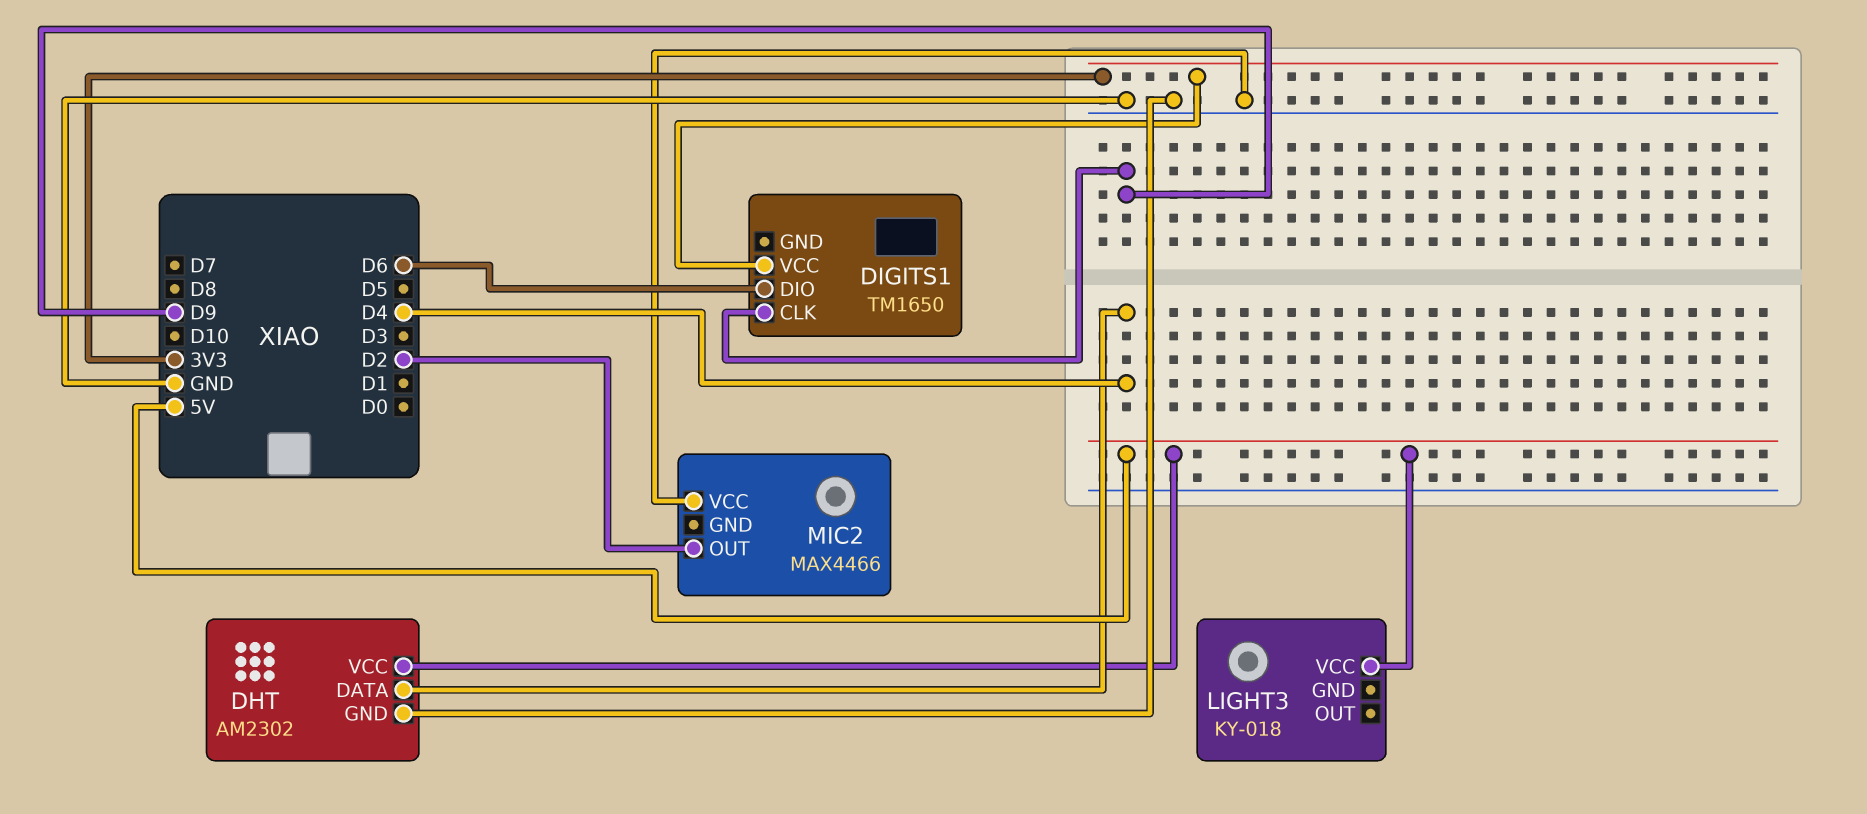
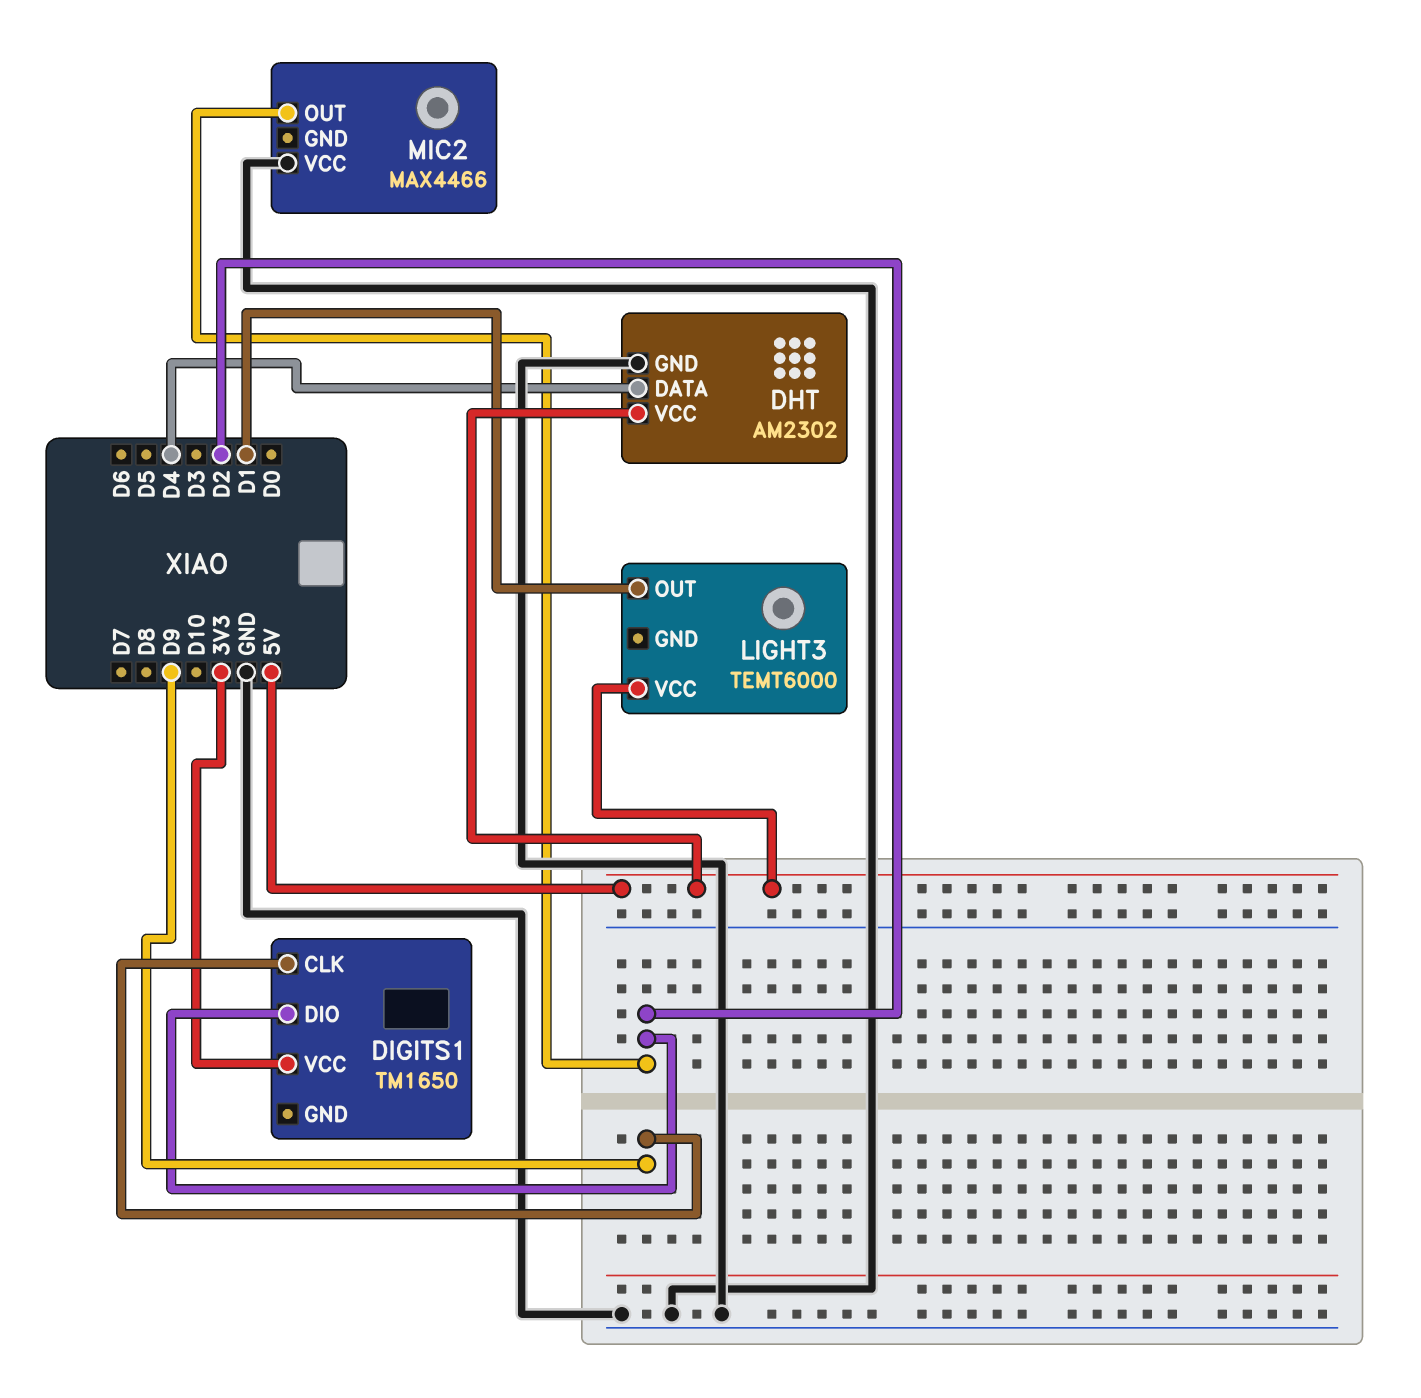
DIGITS1 pin DIO: D6 -> D2
LIGHT3: KY-018 -> TEMT6000
LIGHT3 pin OUT: none -> D1

